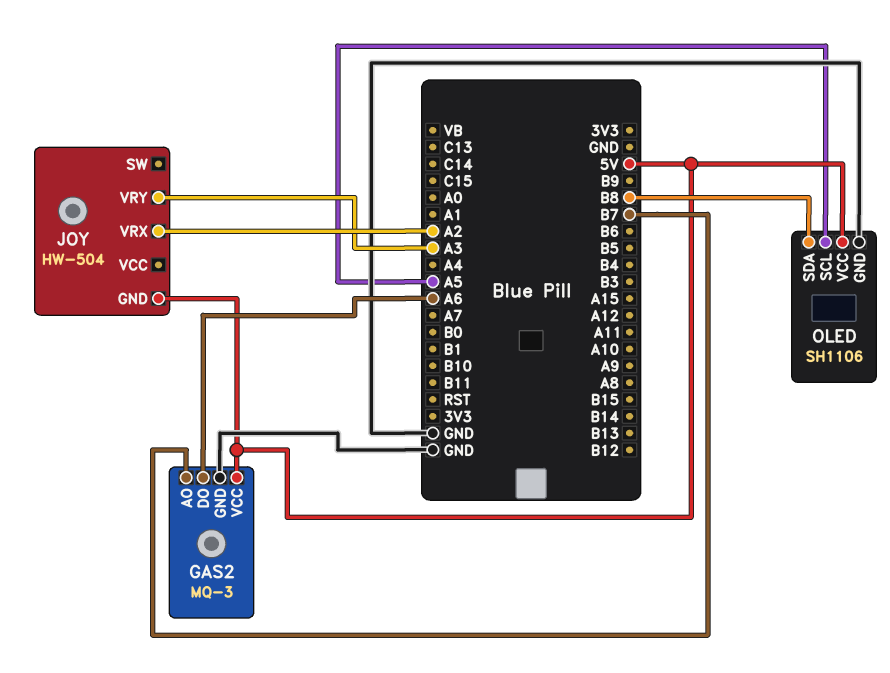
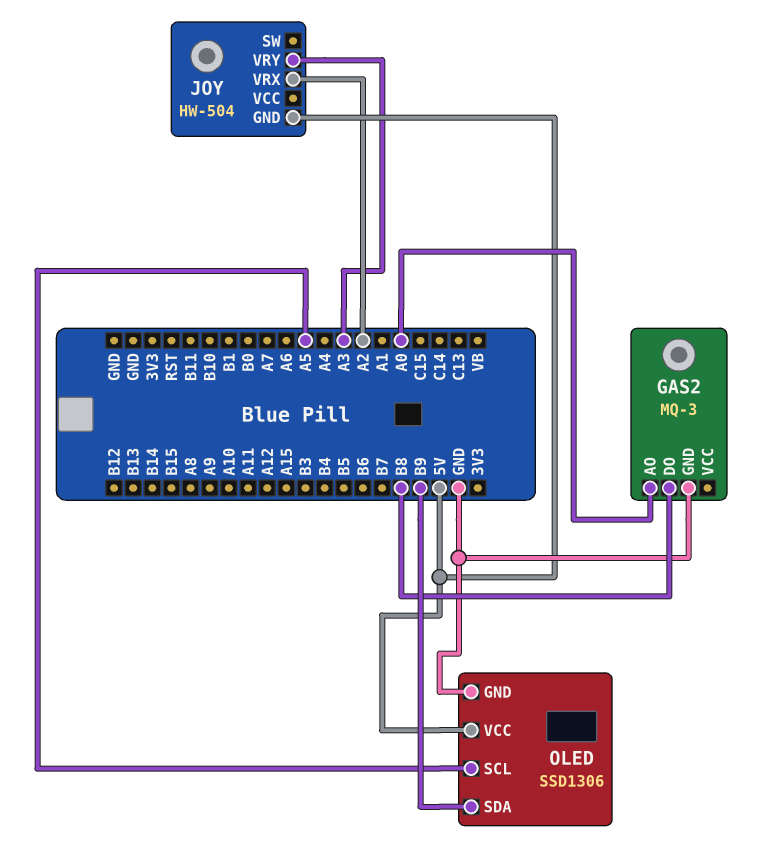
GAS2 pin AO: B7 -> A0
GAS2 pin DO: A6 -> B8
GAS2 pin VCC: 5V -> none
OLED: SH1106 -> SSD1306
OLED pin SDA: B8 -> B9

